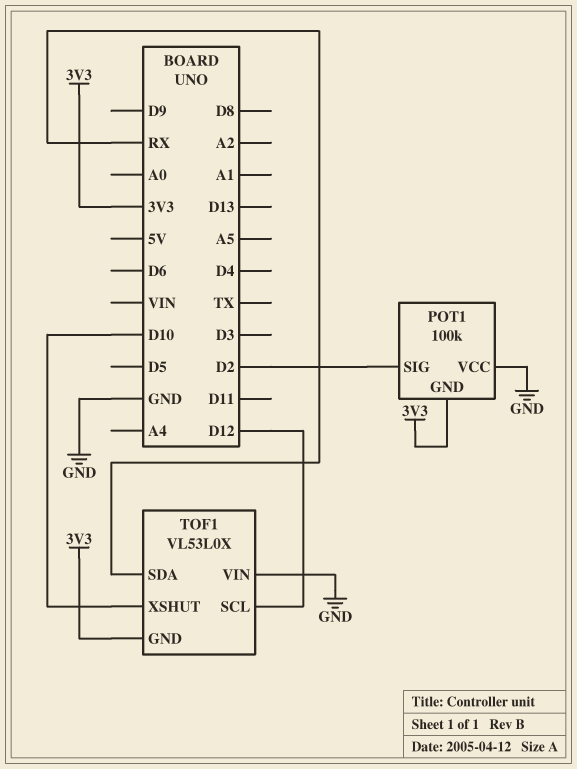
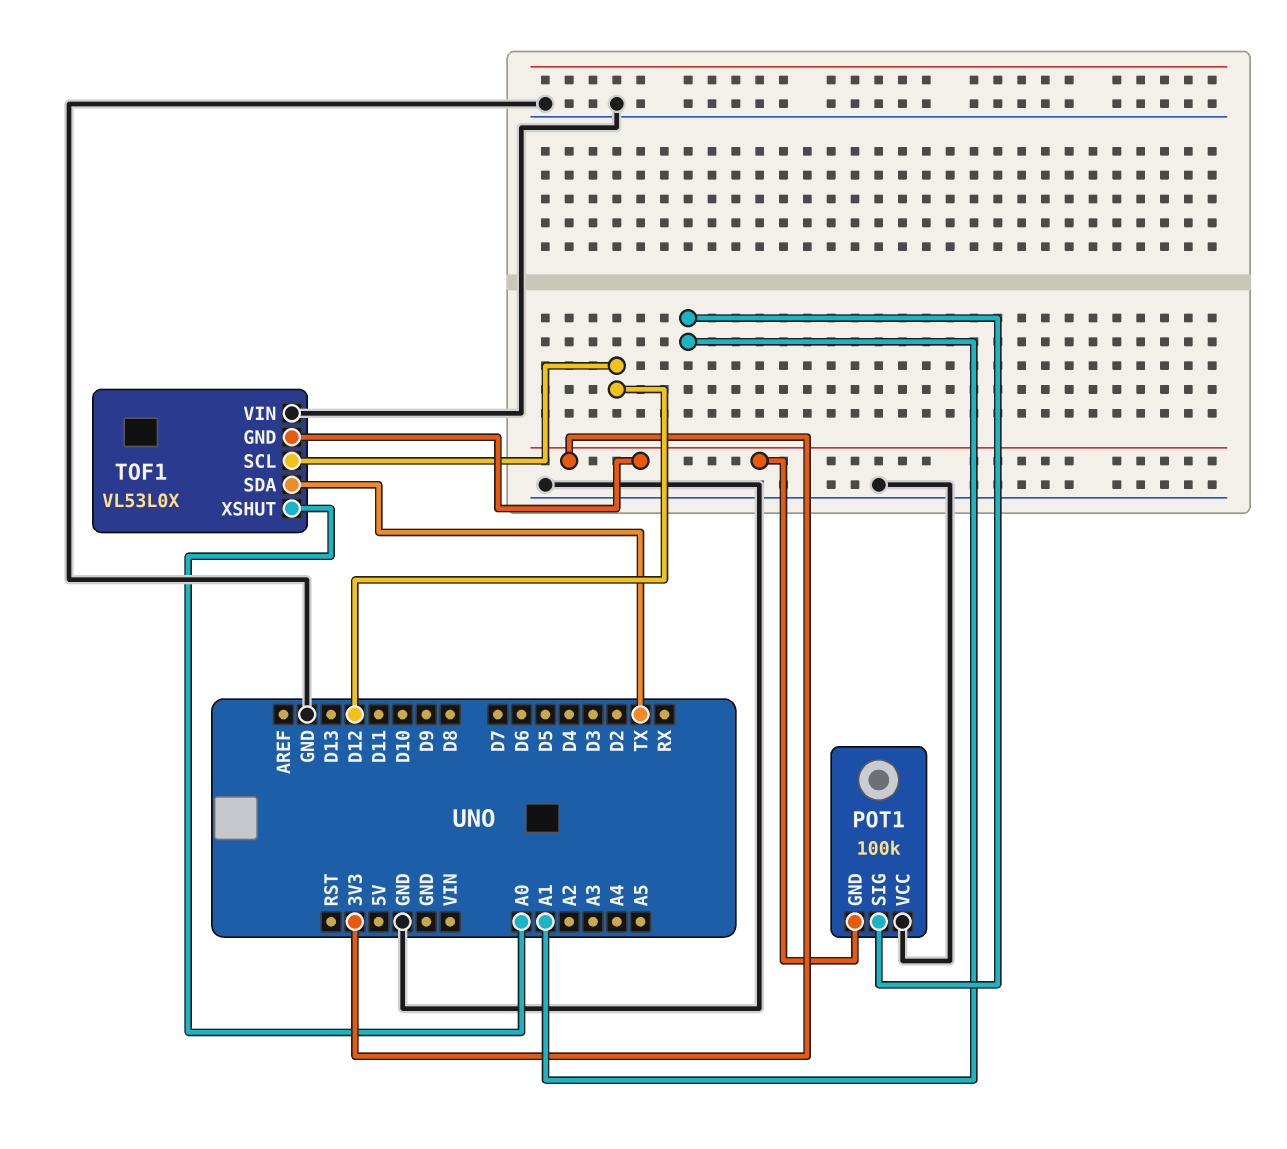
POT1 pin SIG: D2 -> A1
TOF1 pin SDA: RX -> TX
TOF1 pin XSHUT: D10 -> A0

